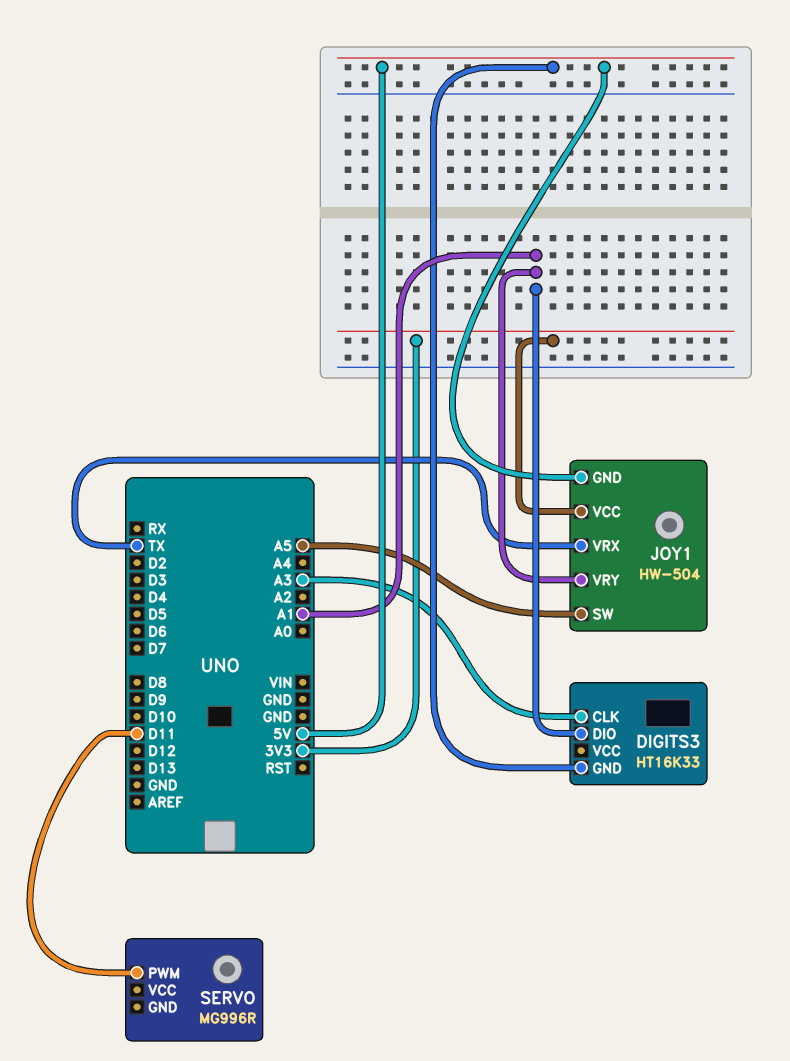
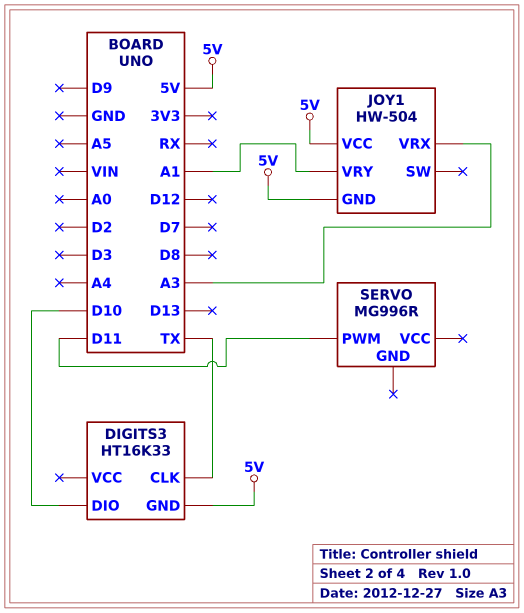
DIGITS3 pin CLK: A3 -> TX
DIGITS3 pin DIO: A1 -> D10
JOY1 pin SW: A5 -> none
JOY1 pin VCC: 3V3 -> 5V
JOY1 pin VRX: TX -> A3

